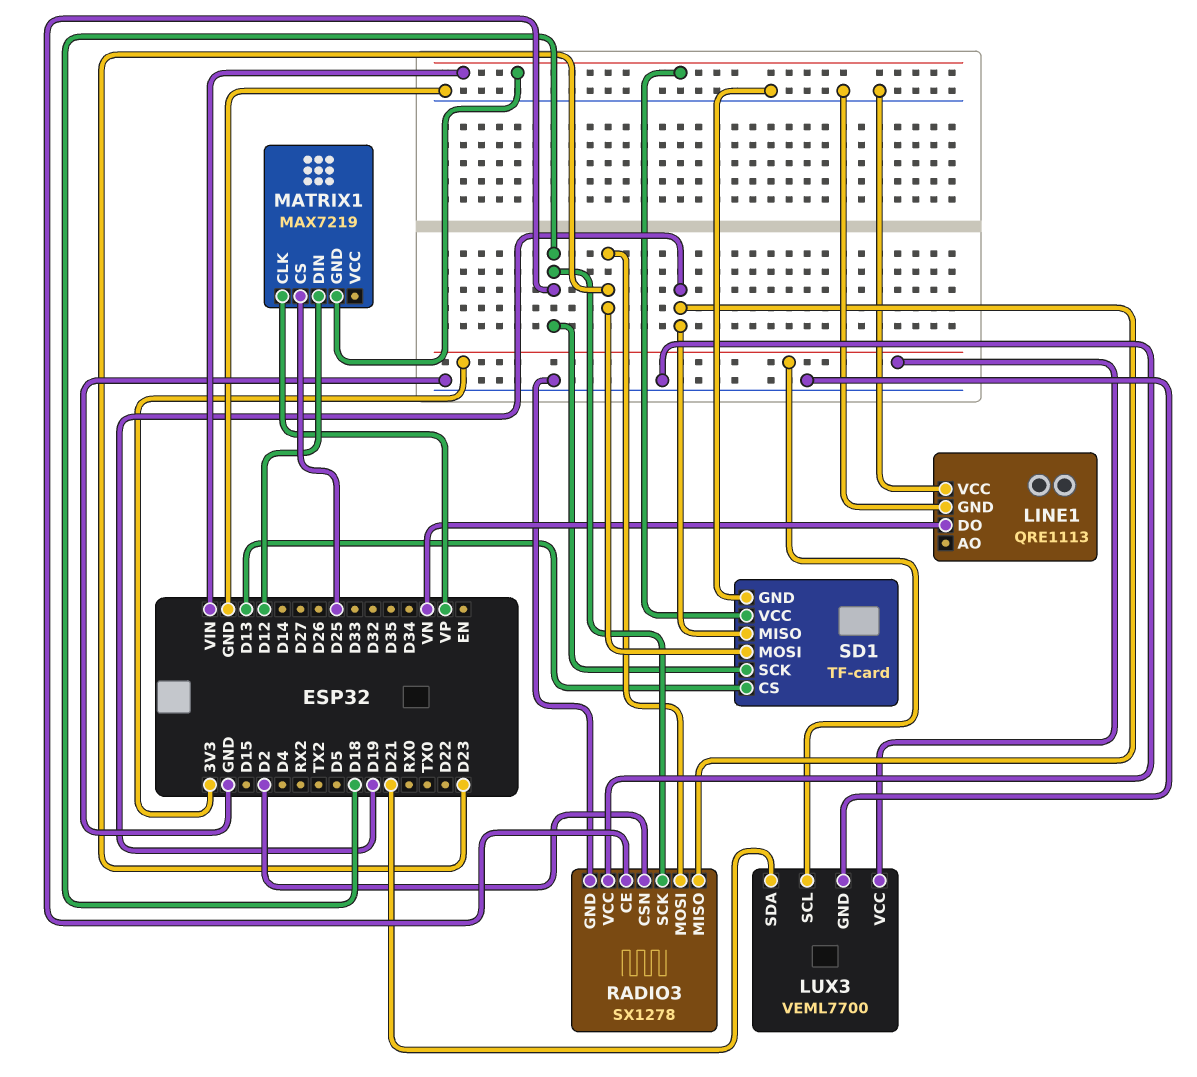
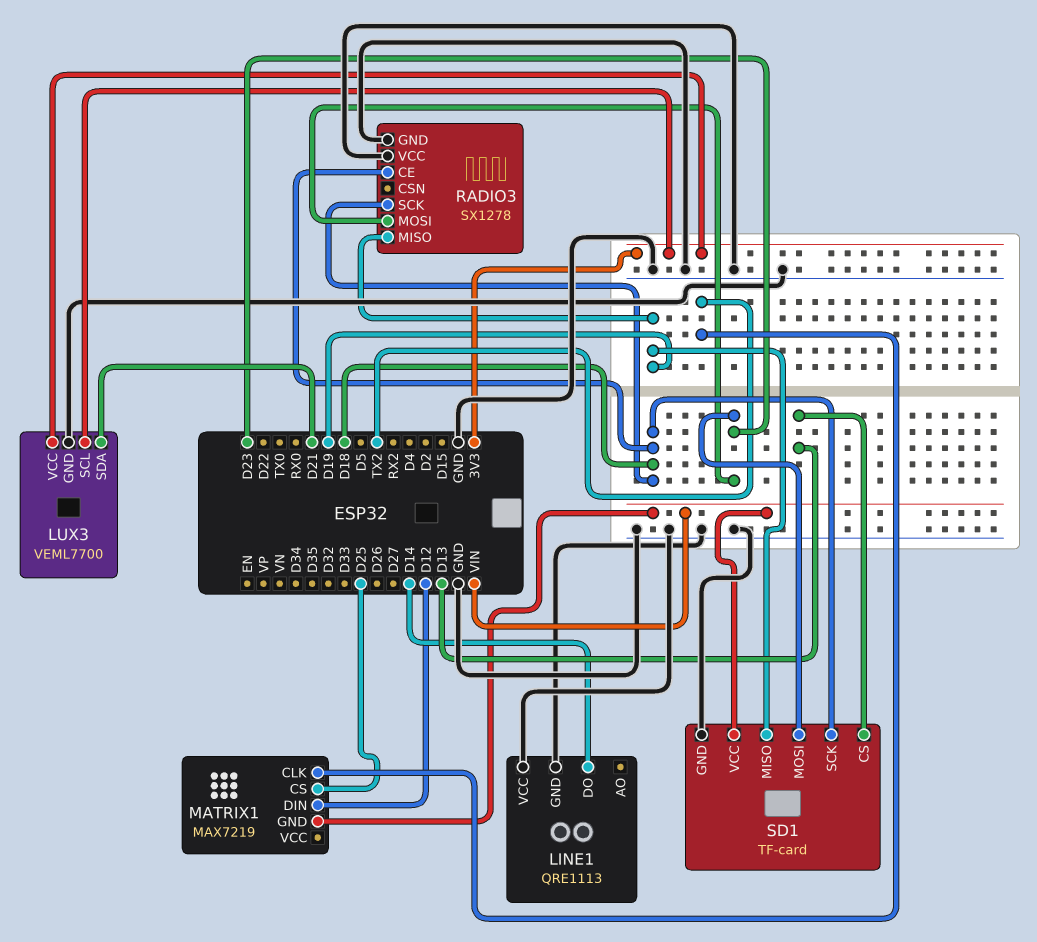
LINE1 pin DO: VN -> D14
MATRIX1 pin CLK: VP -> TX2
RADIO3 pin CSN: D2 -> none

